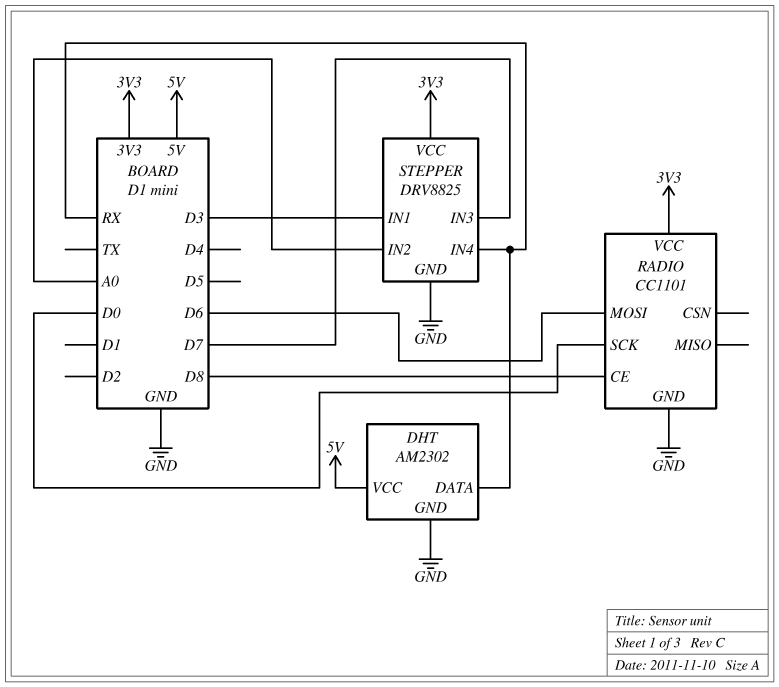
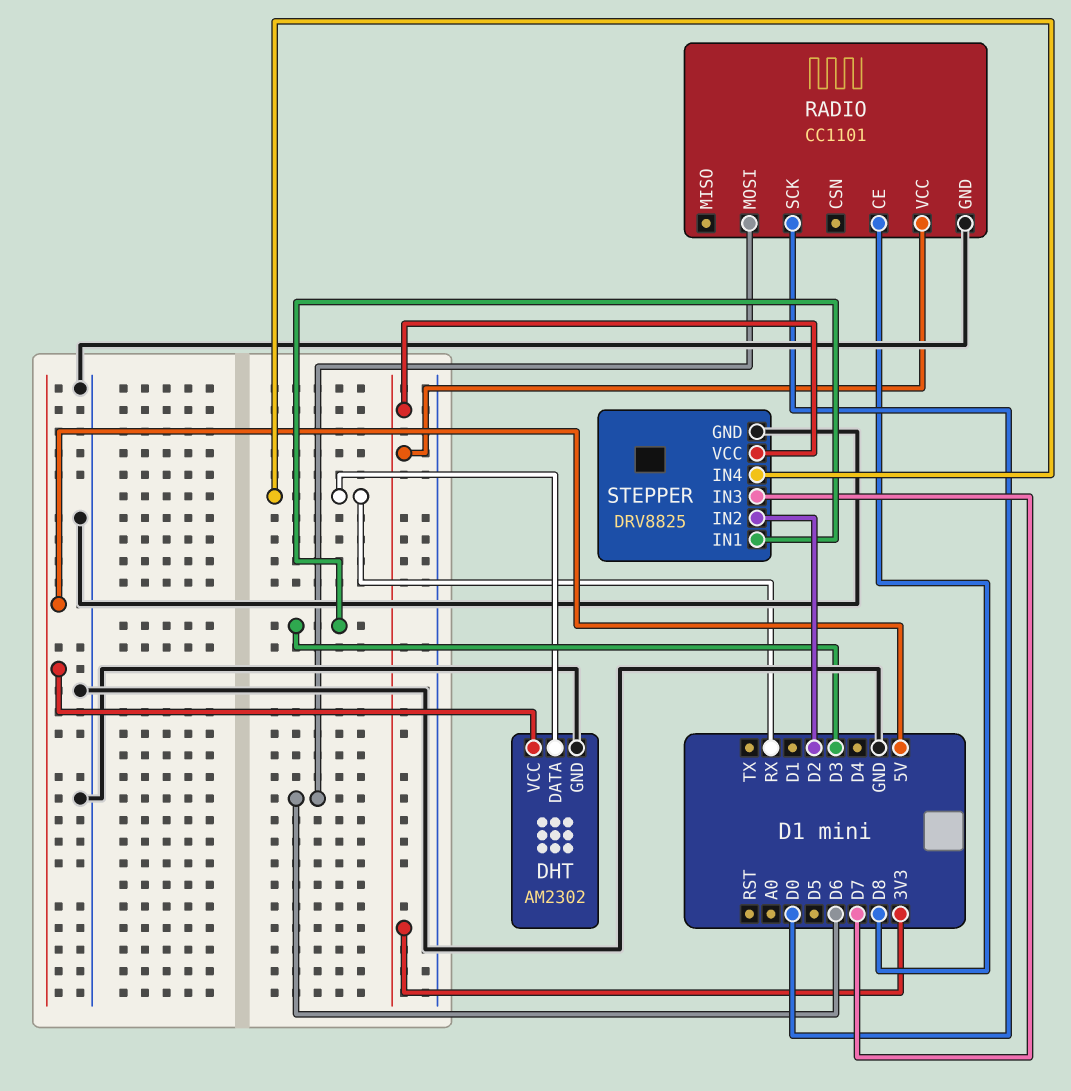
STEPPER pin IN2: A0 -> D2

